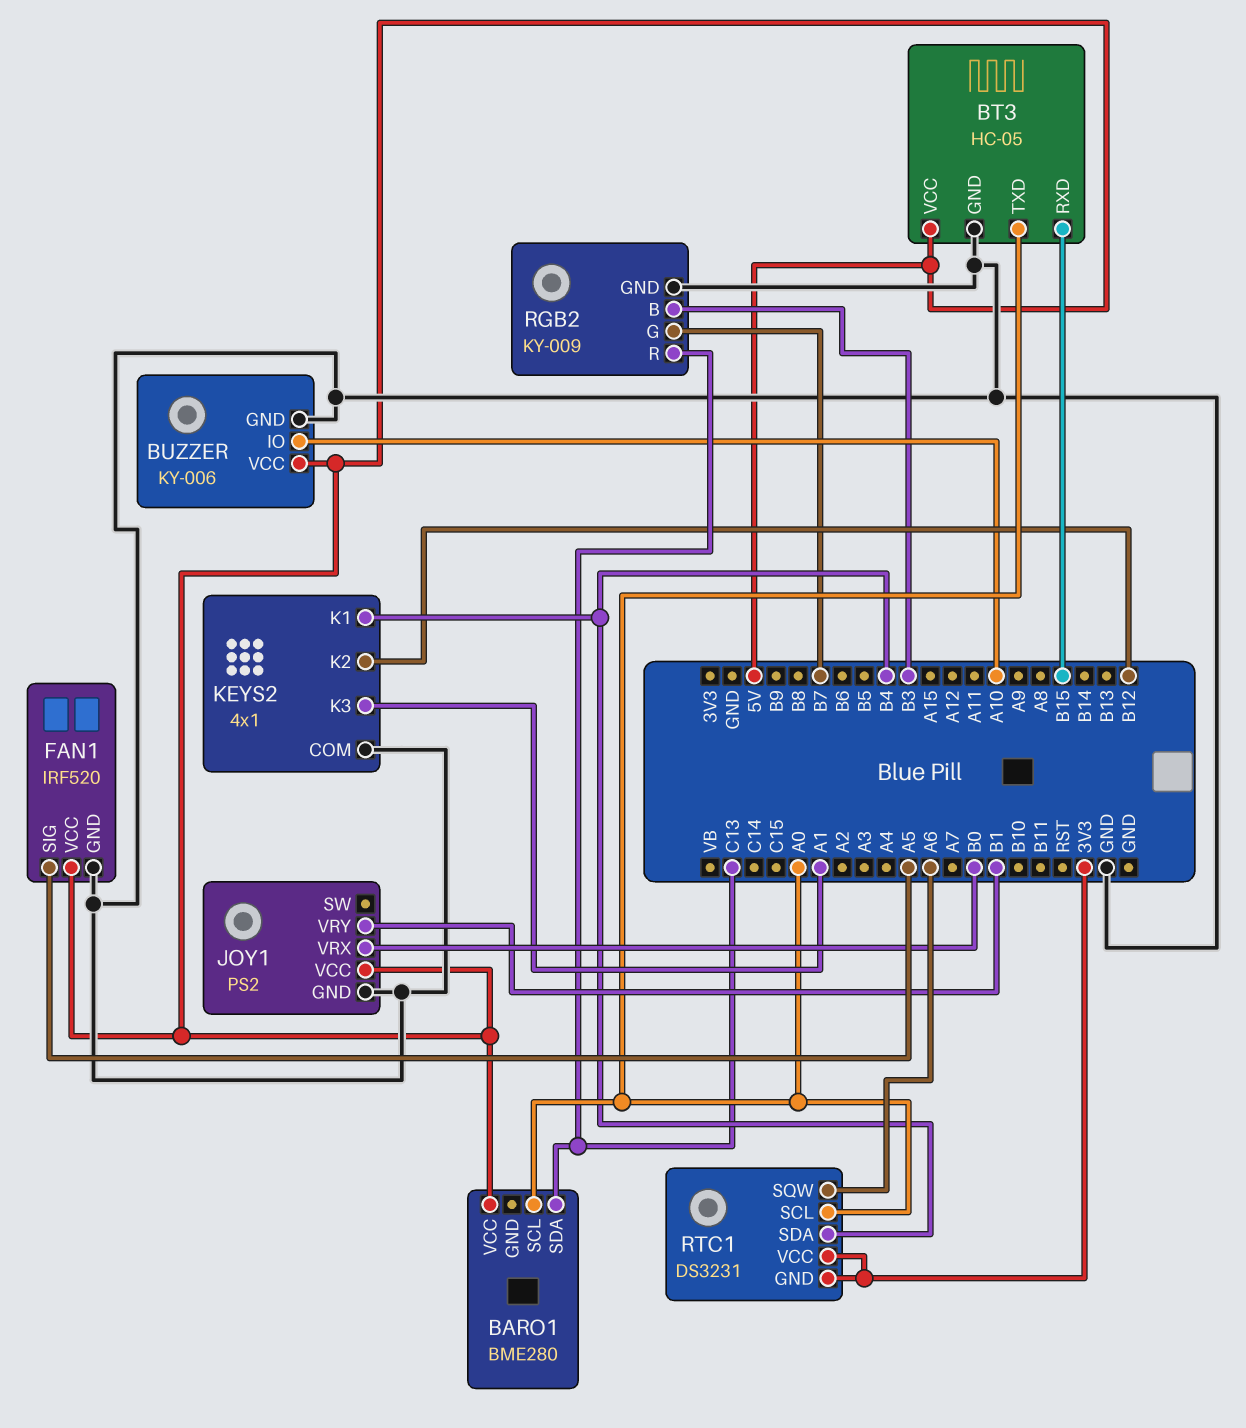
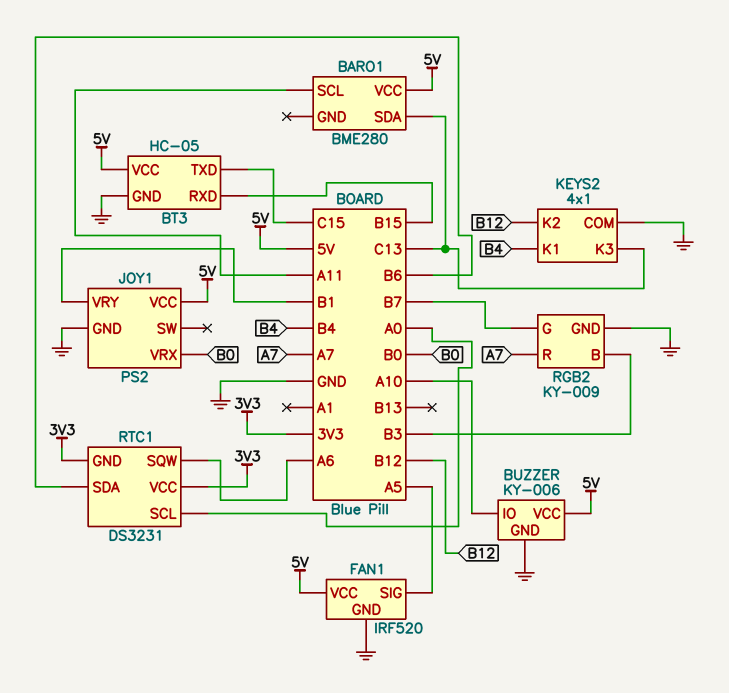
BARO1 pin SCL: A0 -> A11
BT3 pin TXD: A0 -> C15
KEYS2 pin K3: A1 -> C13
RGB2 pin R: C13 -> A7
RTC1 pin SDA: B4 -> B6

